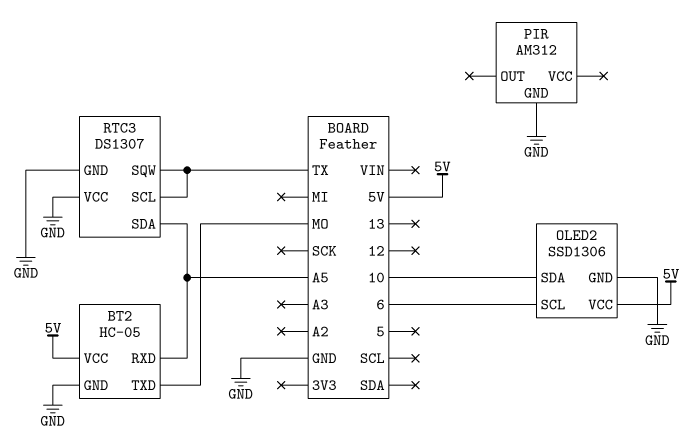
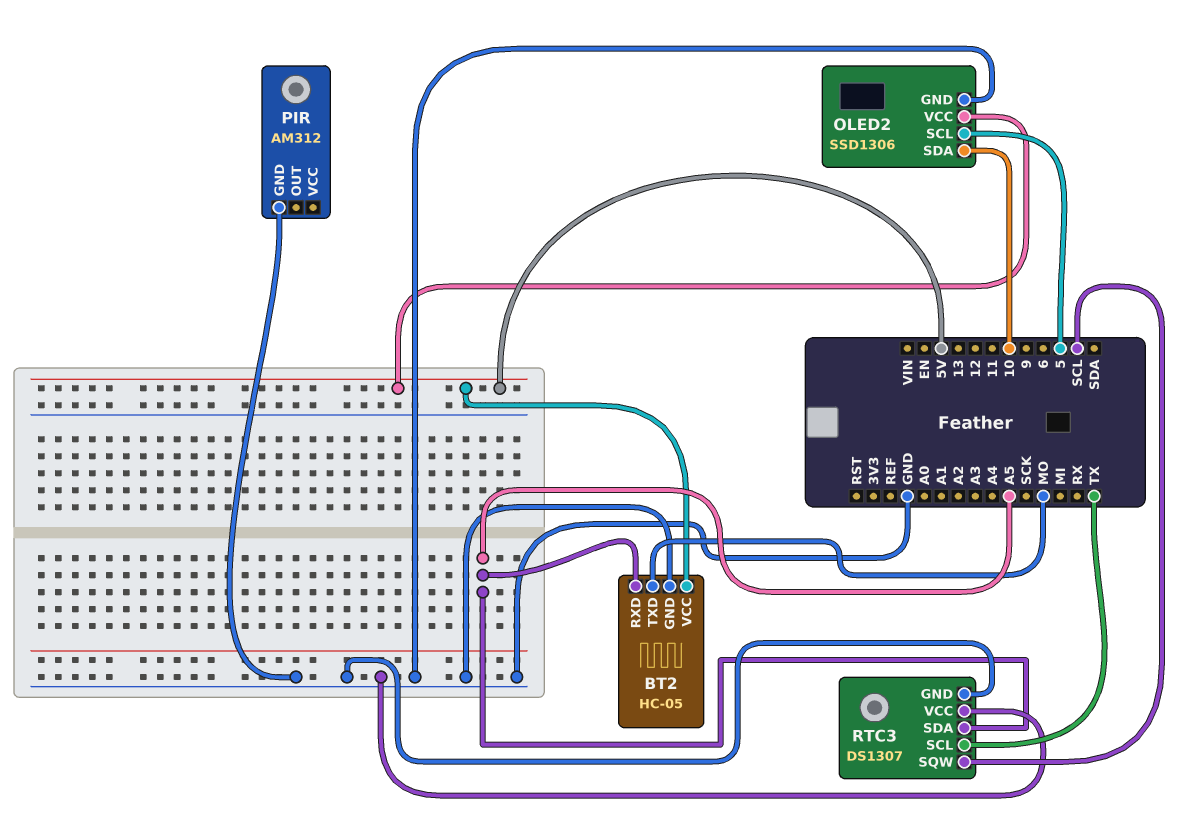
OLED2 pin SCL: 6 -> 5
RTC3 pin SQW: TX -> SCL

